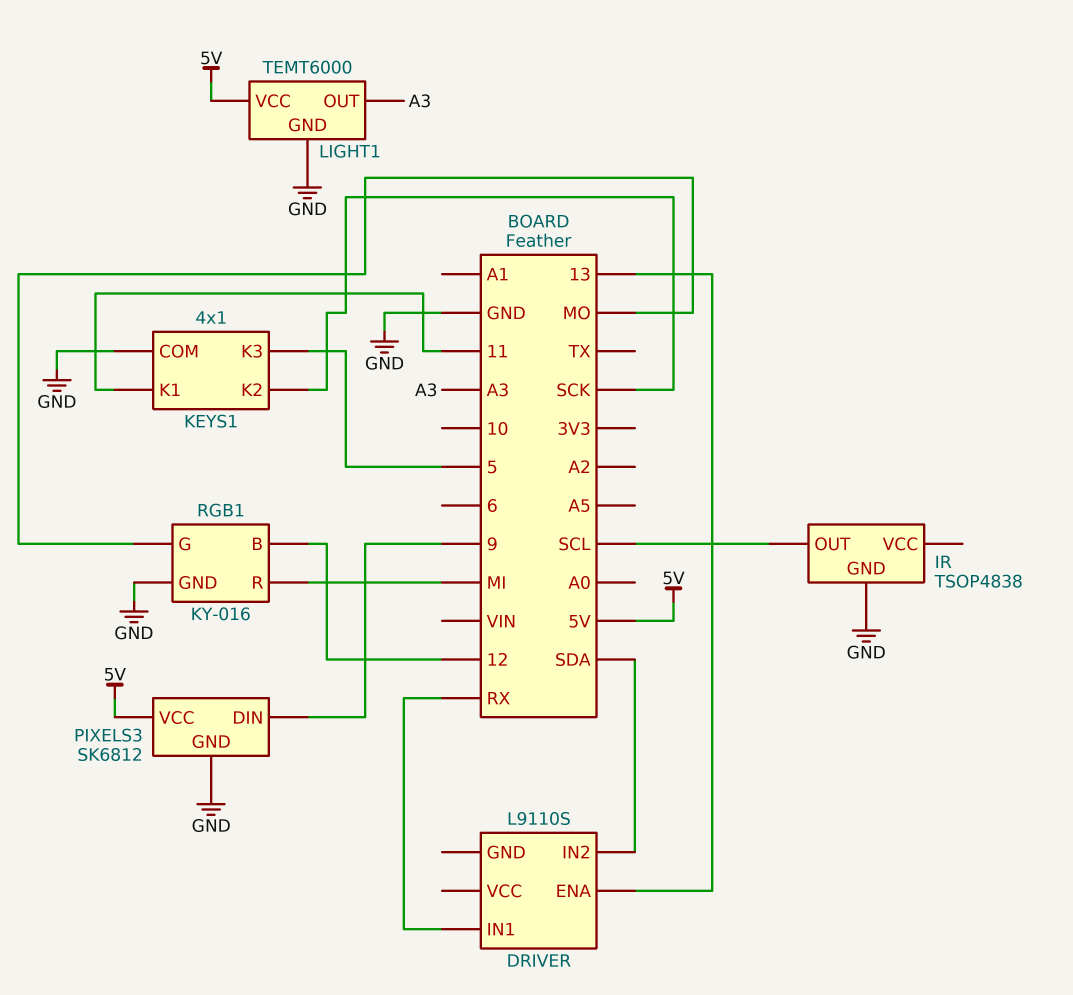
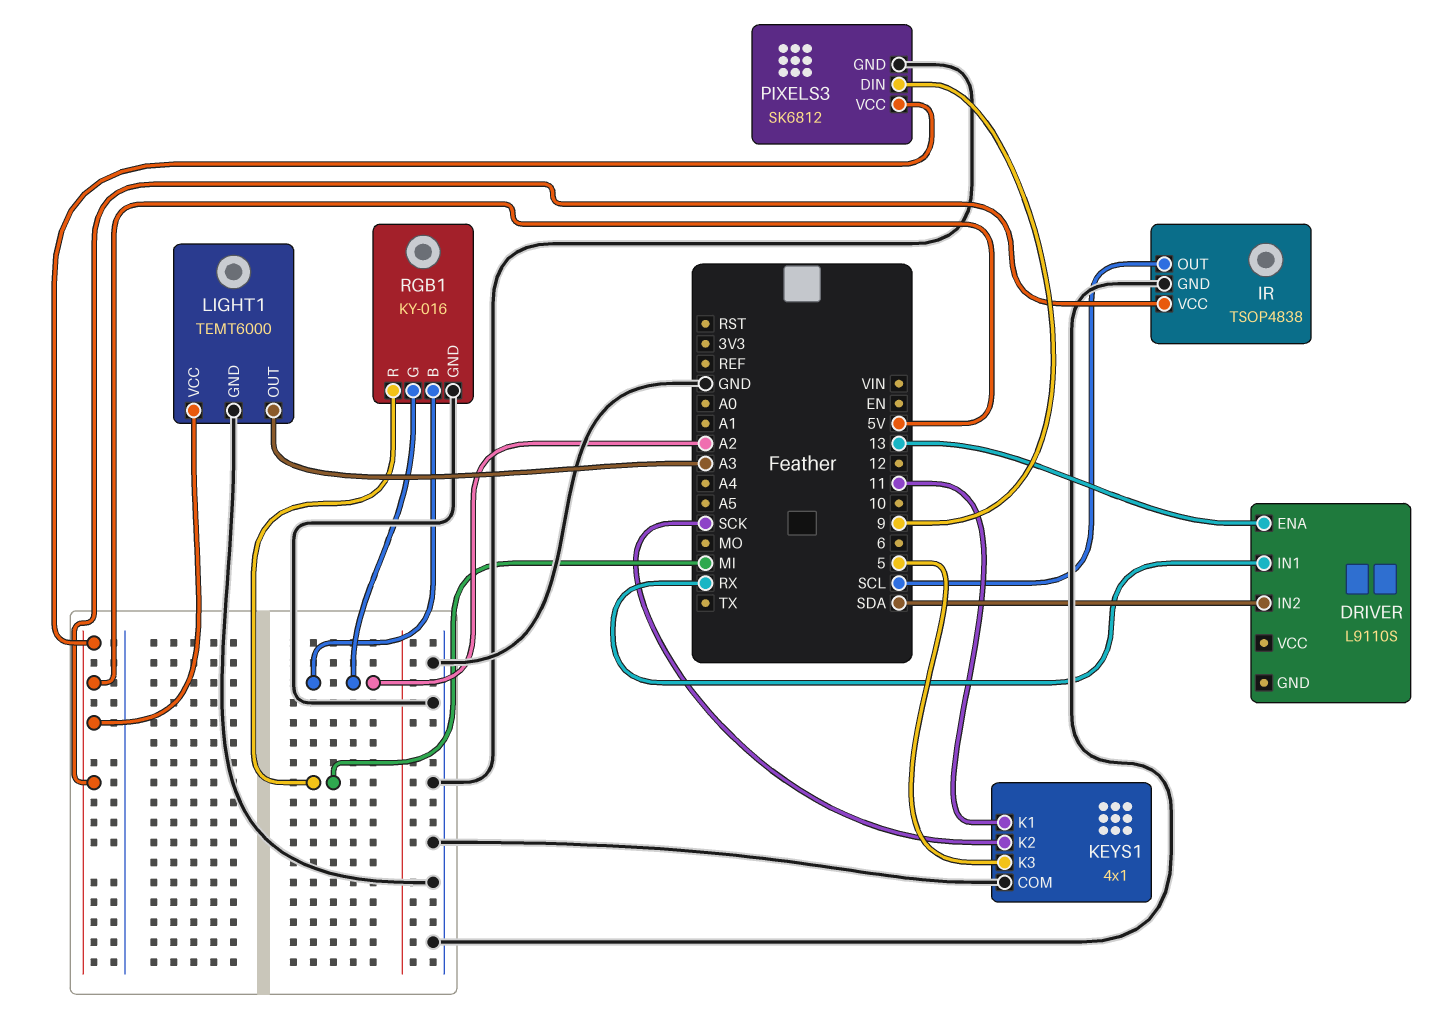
IR pin VCC: none -> 5V
RGB1 pin B: 12 -> A2
RGB1 pin G: MO -> A2

